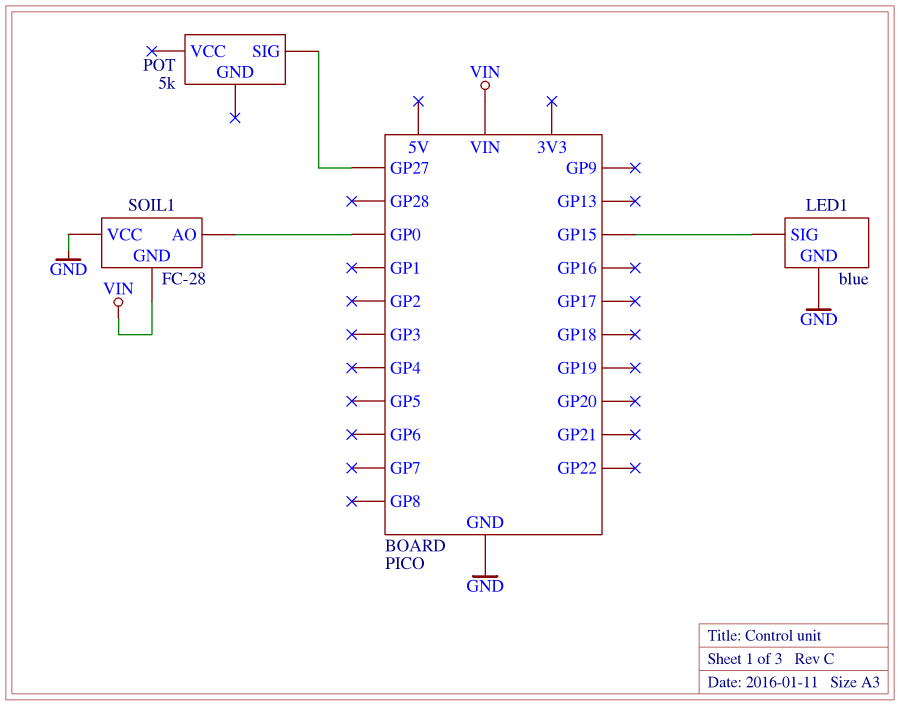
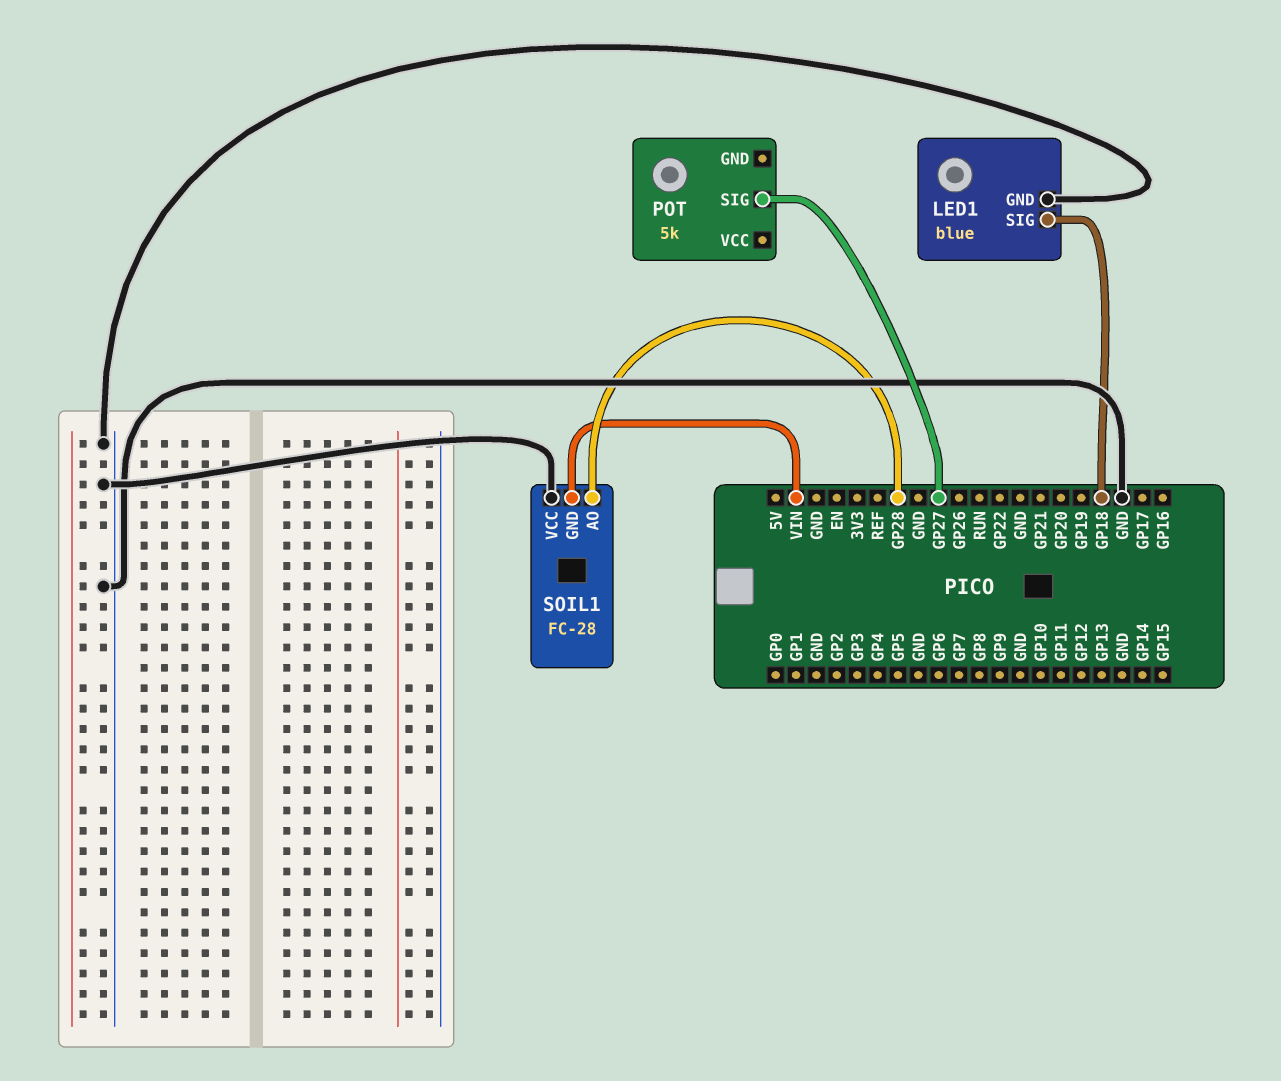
LED1 pin SIG: GP15 -> GP18
SOIL1 pin AO: GP0 -> GP28

